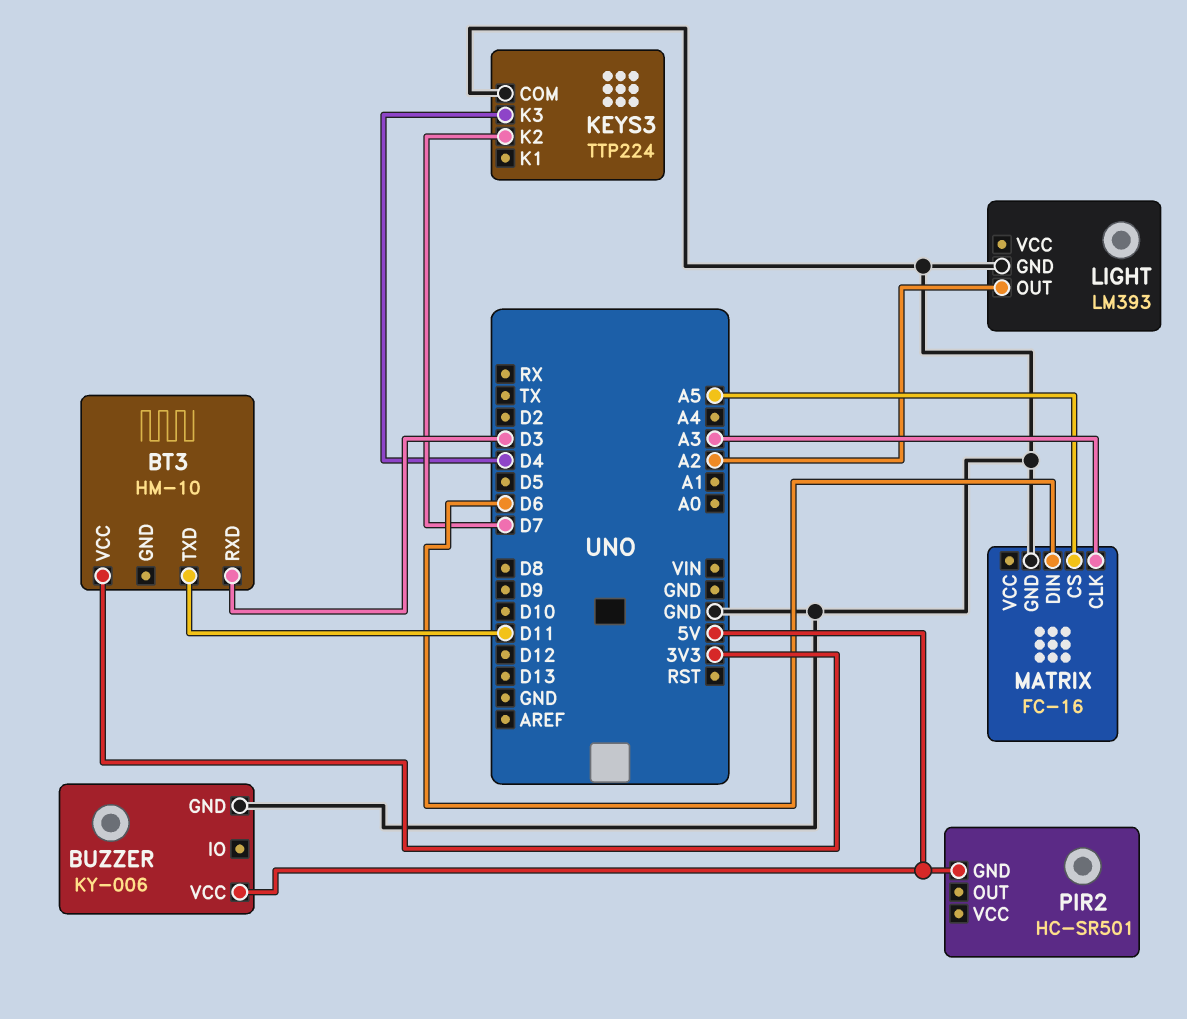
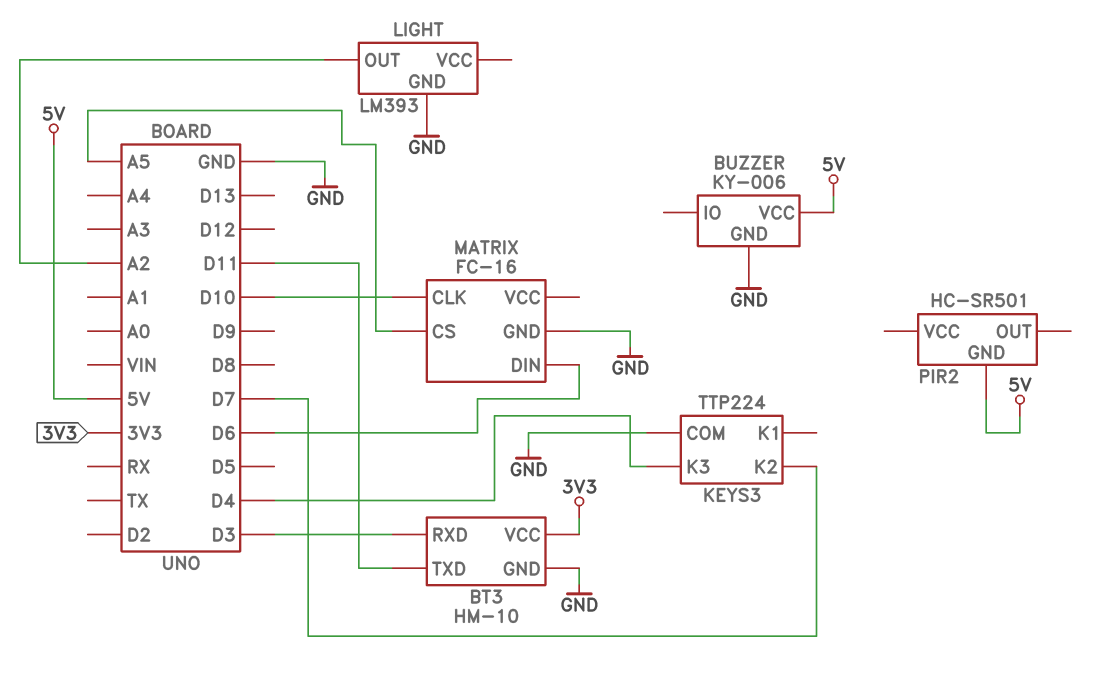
BT3 pin GND: none -> GND
MATRIX pin CLK: A3 -> D10

